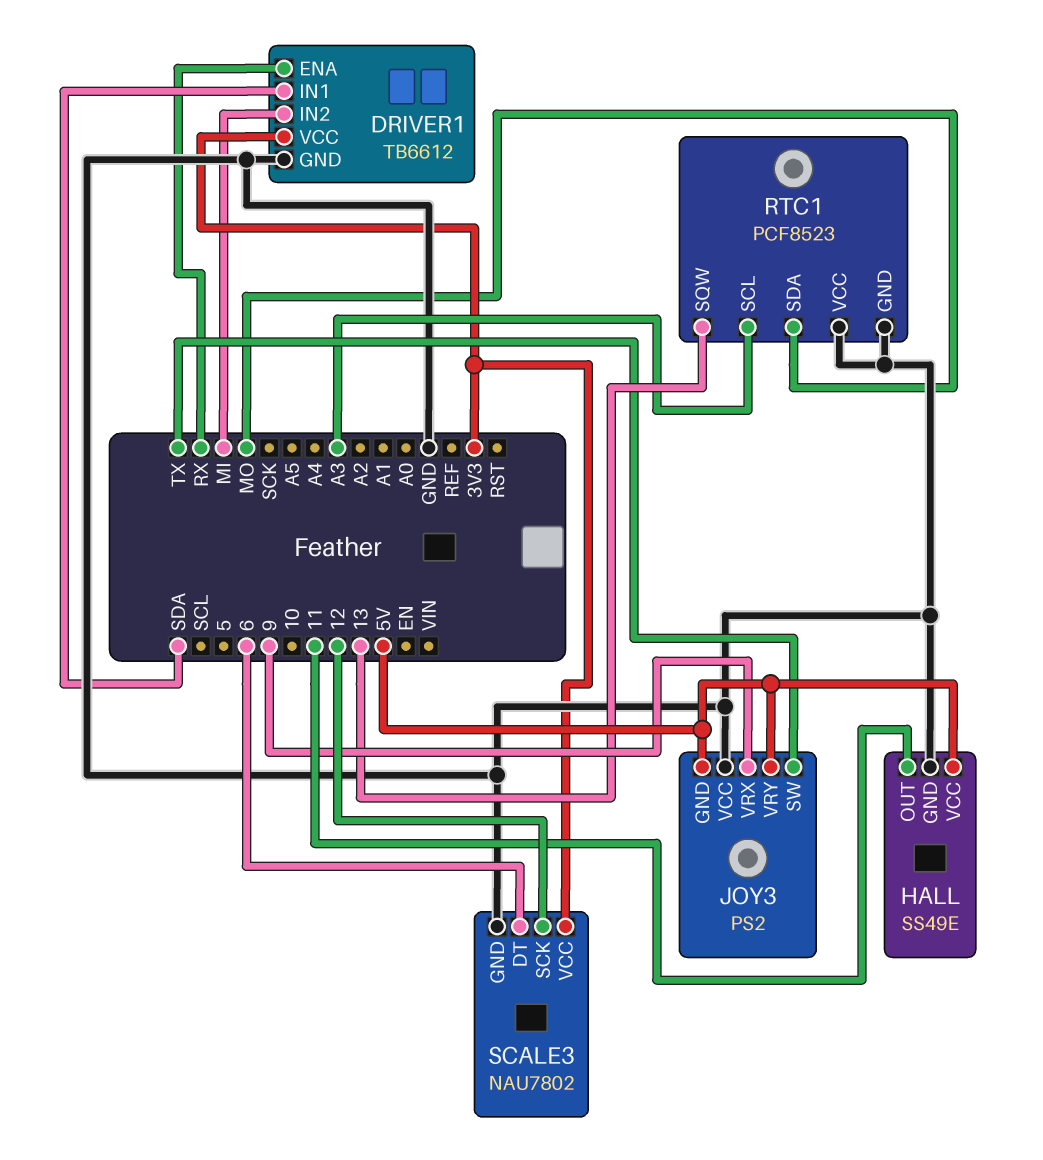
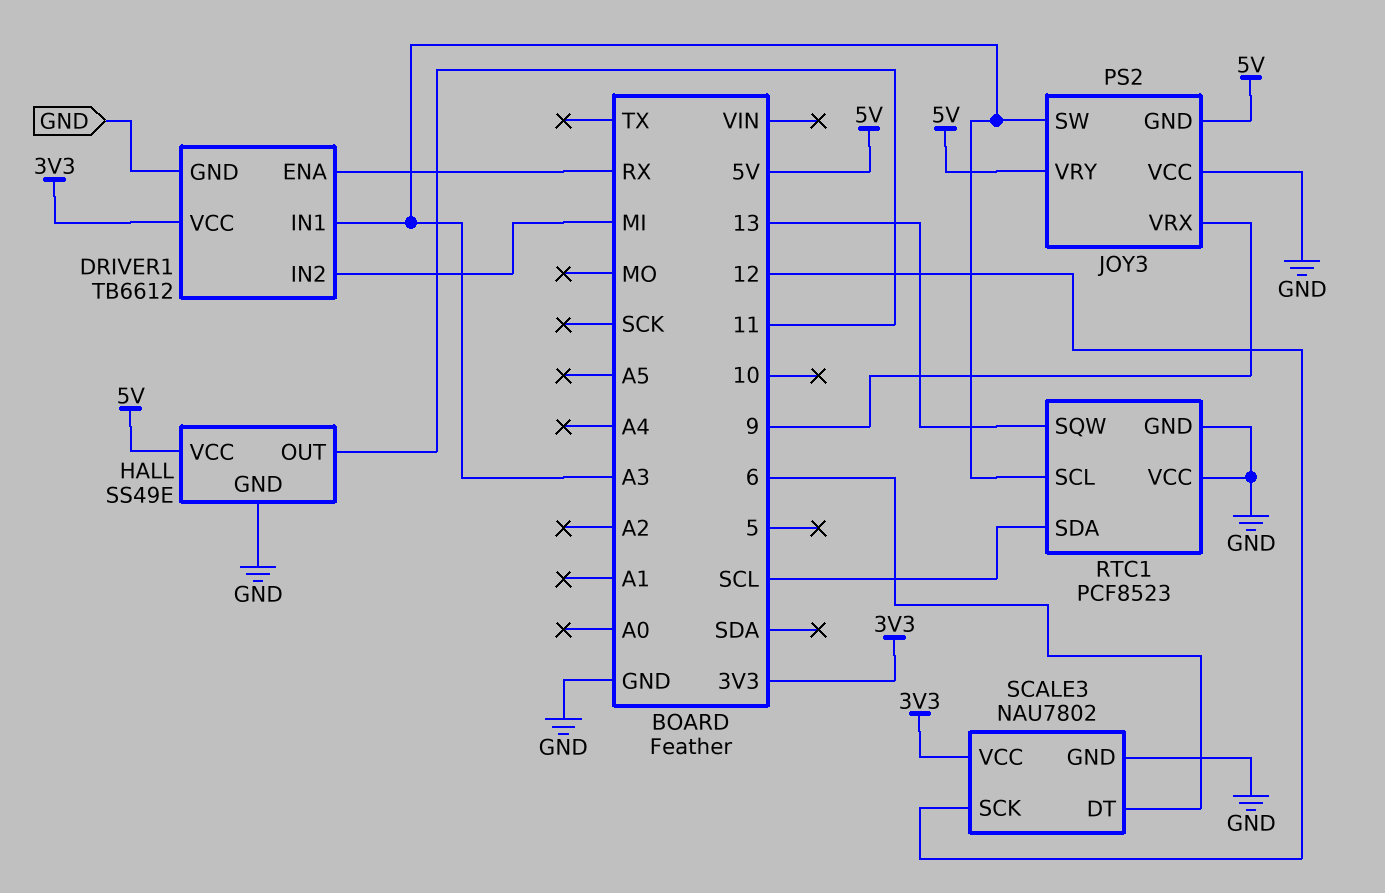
DRIVER1 pin IN1: SDA -> A3
JOY3 pin SW: TX -> A3
RTC1 pin SDA: MO -> SCL

